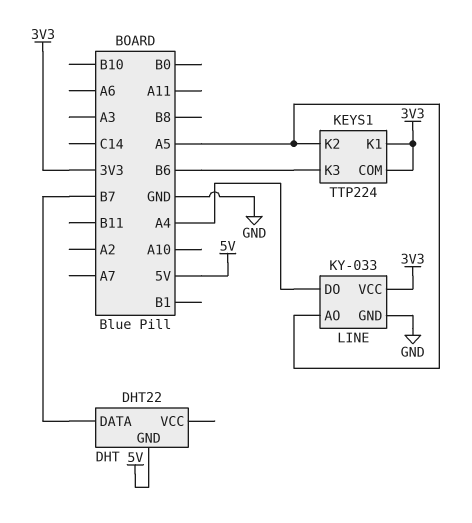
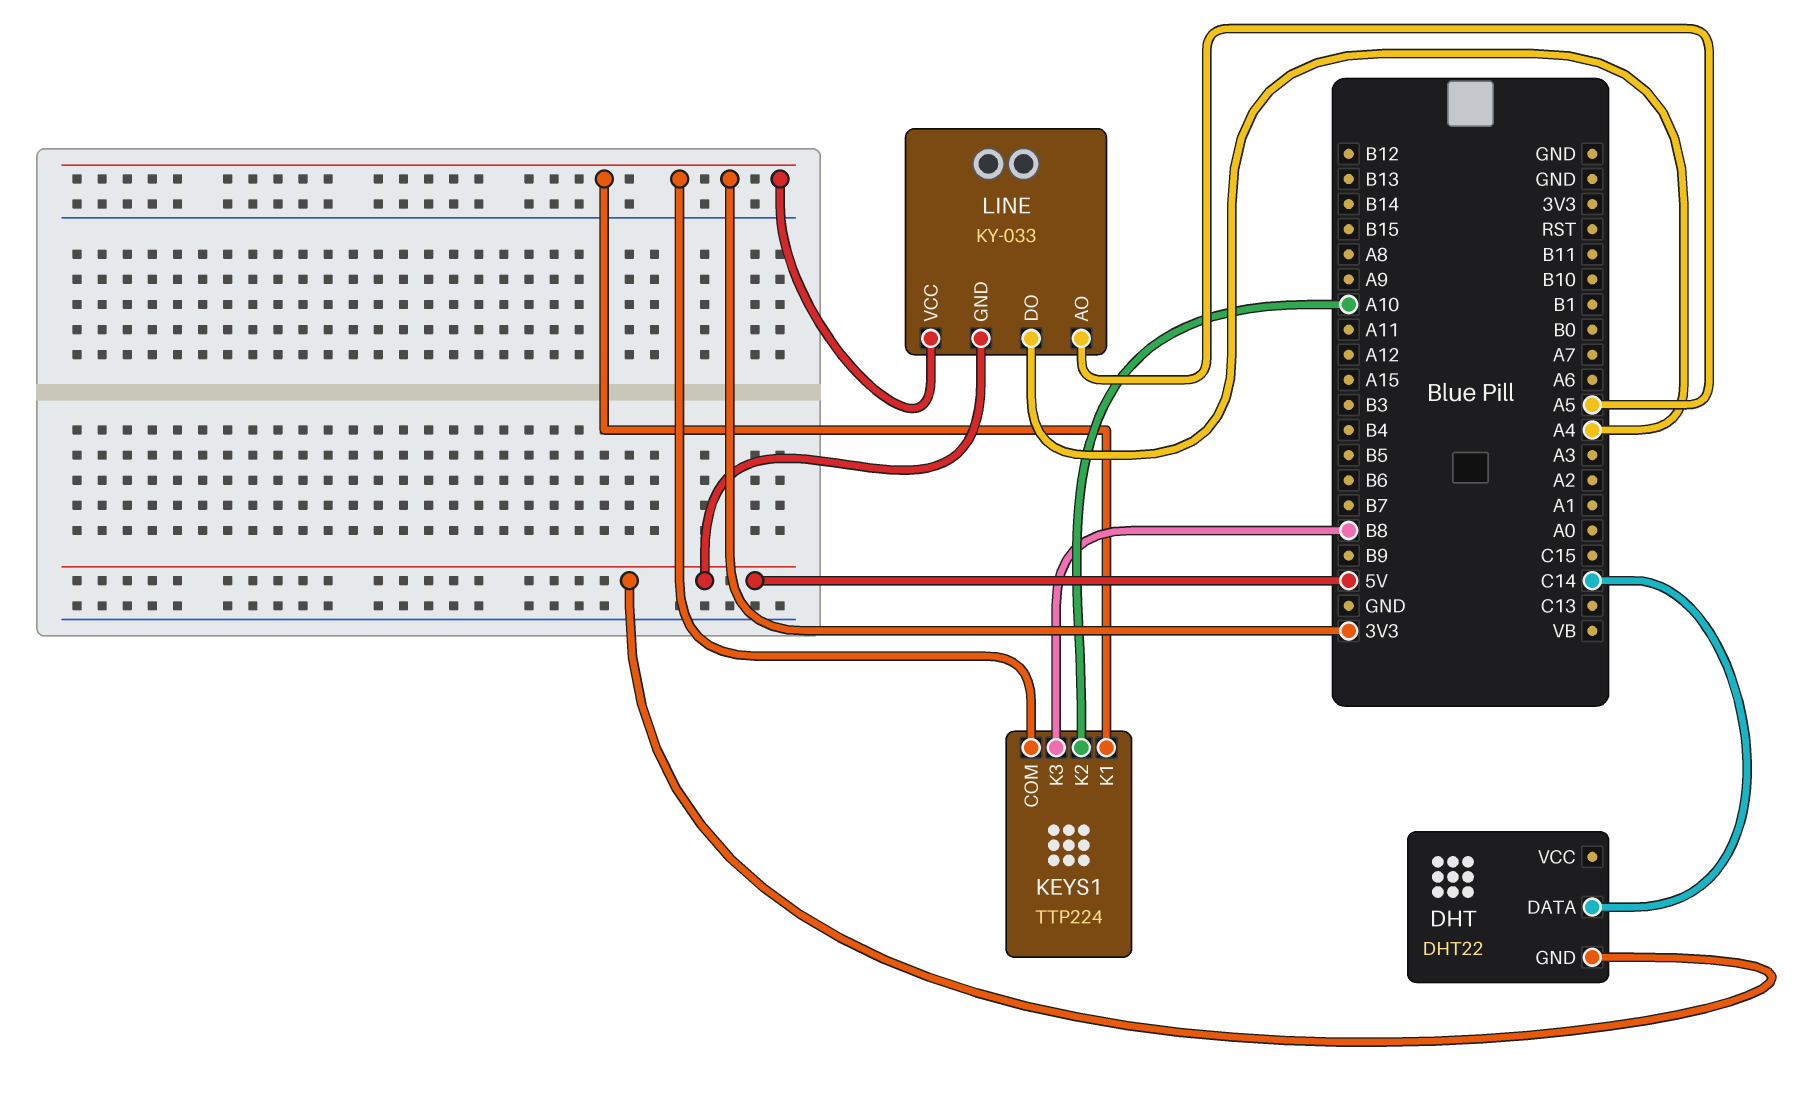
DHT pin DATA: B7 -> C14
KEYS1 pin K2: A5 -> A10
KEYS1 pin K3: B6 -> B8
LINE pin GND: GND -> 5V

